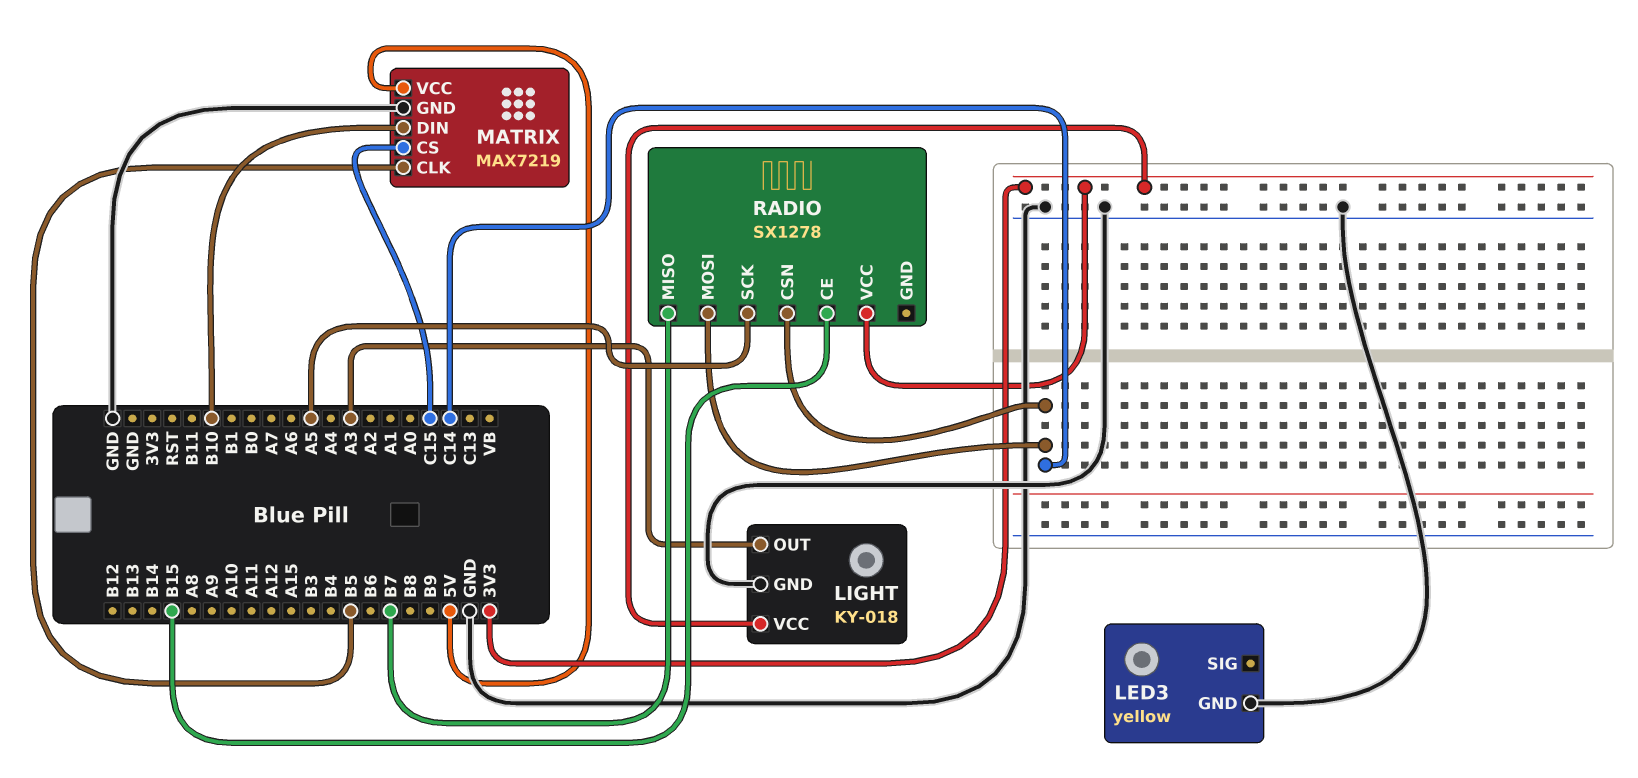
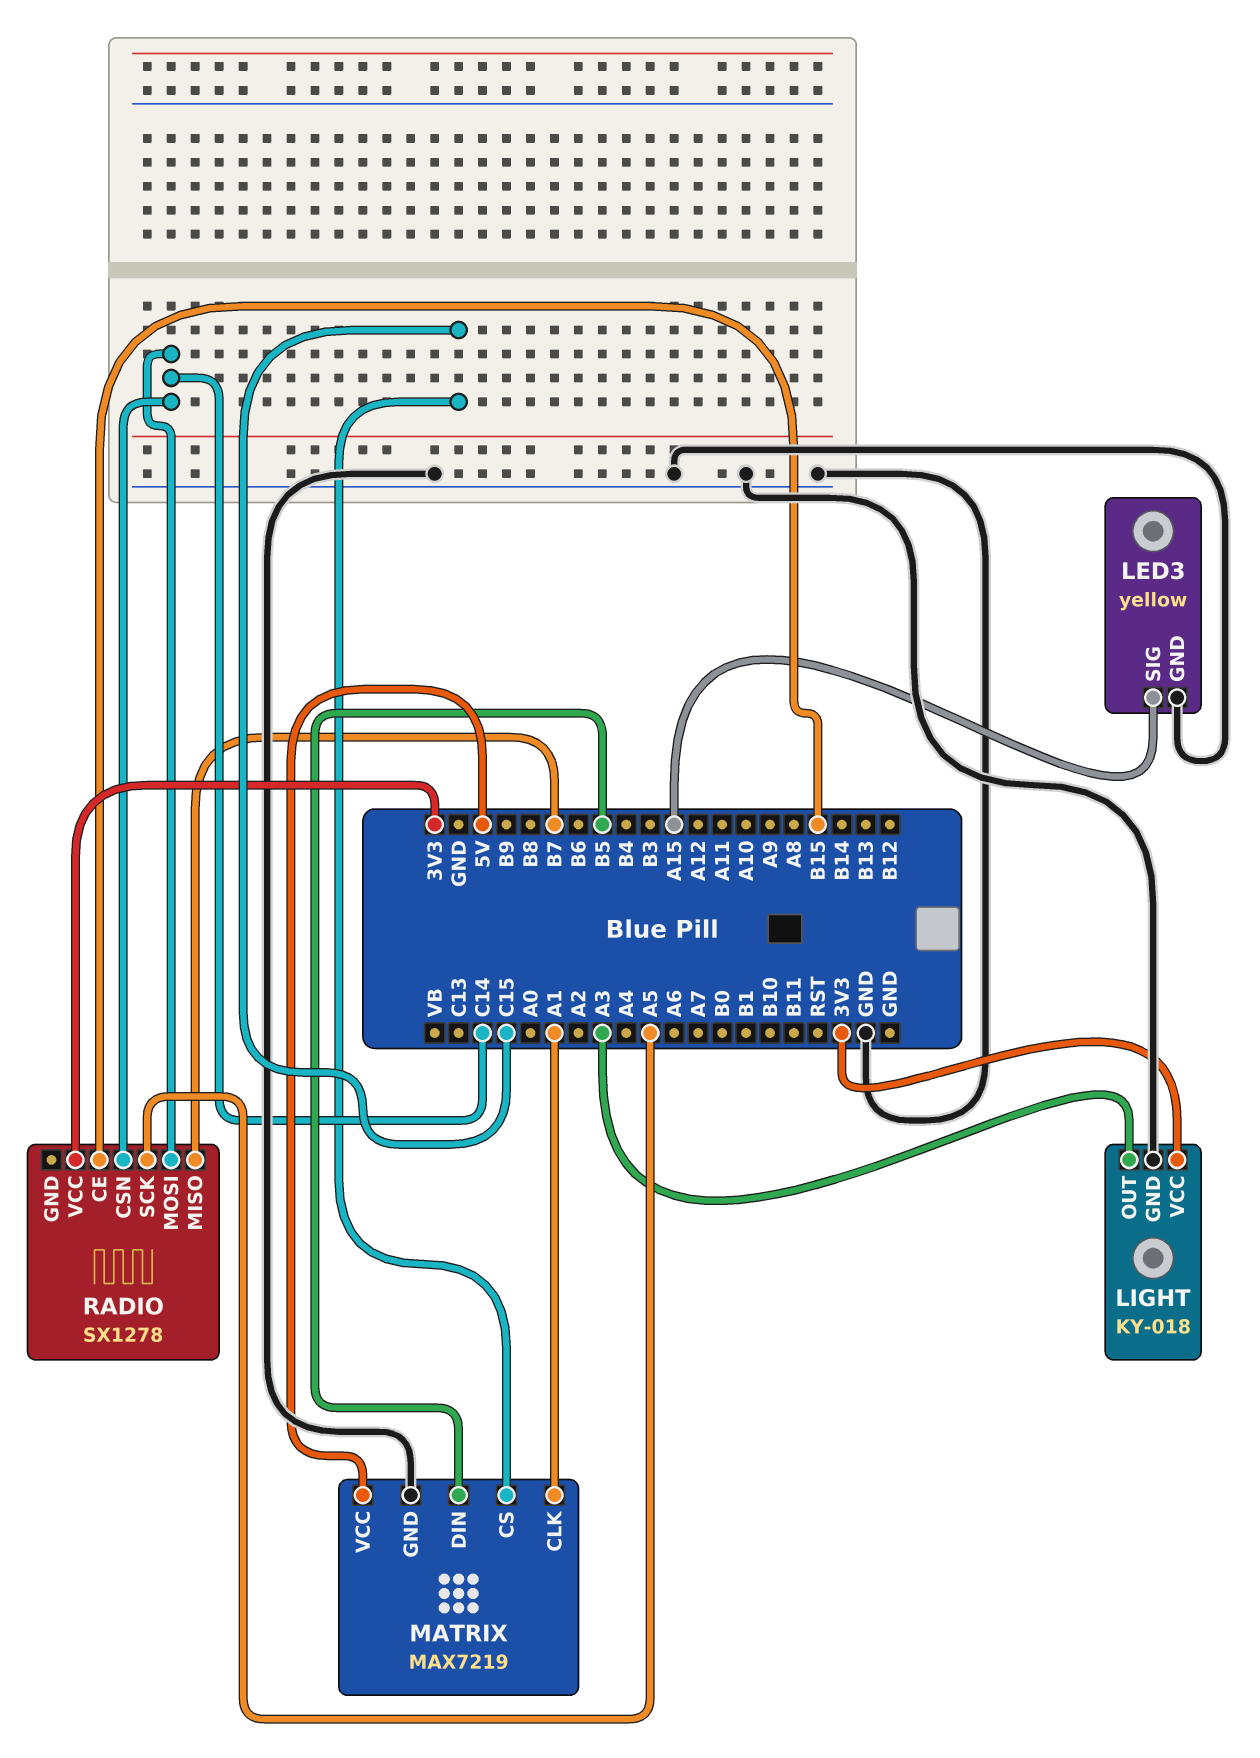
LED3 pin SIG: none -> A15
MATRIX pin CLK: B5 -> A1
MATRIX pin DIN: B10 -> B5

